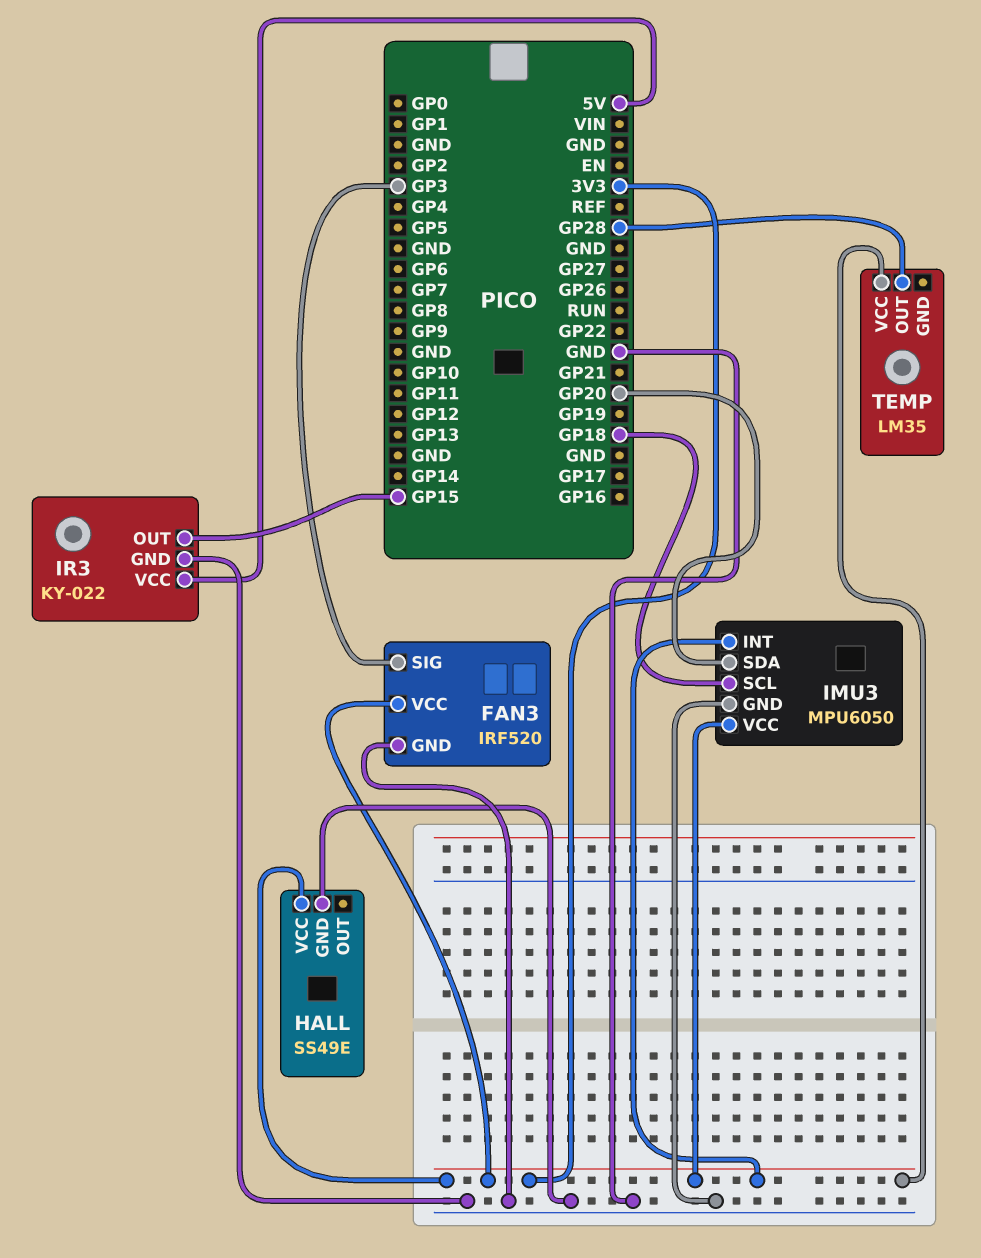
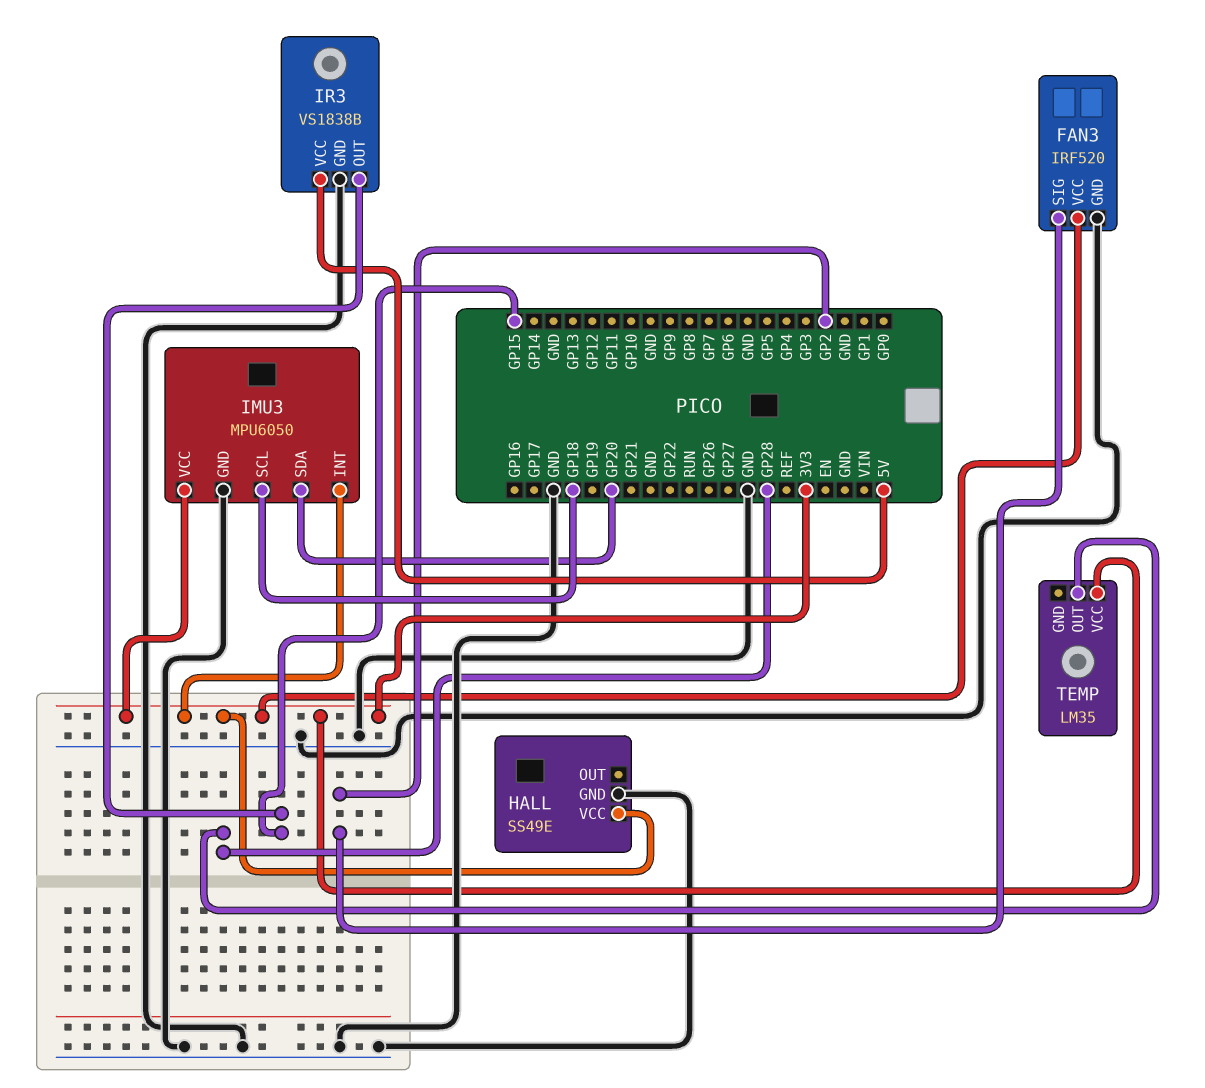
FAN3 pin SIG: GP3 -> GP2
IR3: KY-022 -> VS1838B

